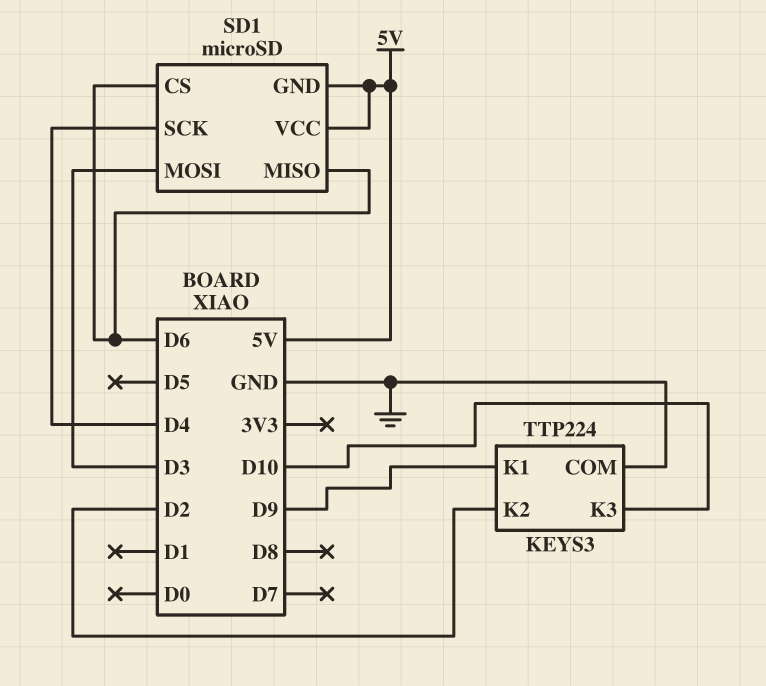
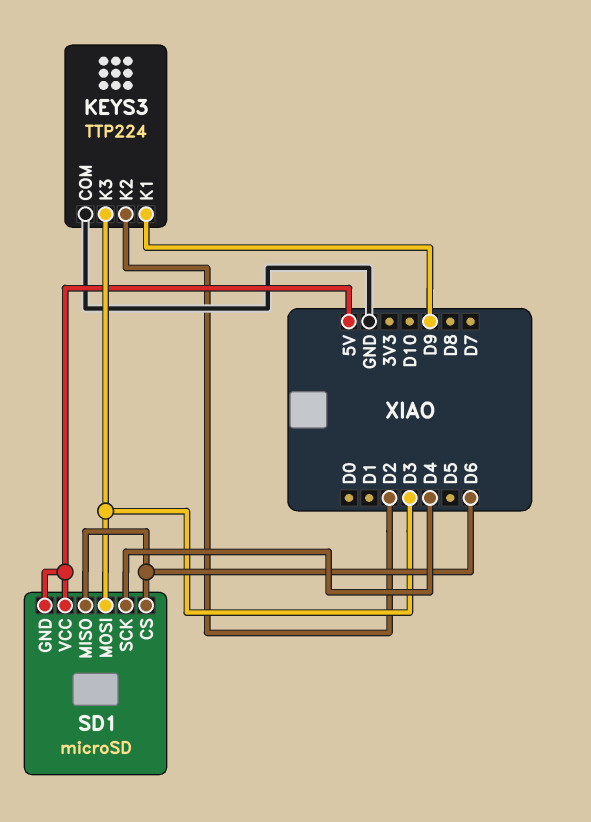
KEYS3 pin K3: D10 -> D3

